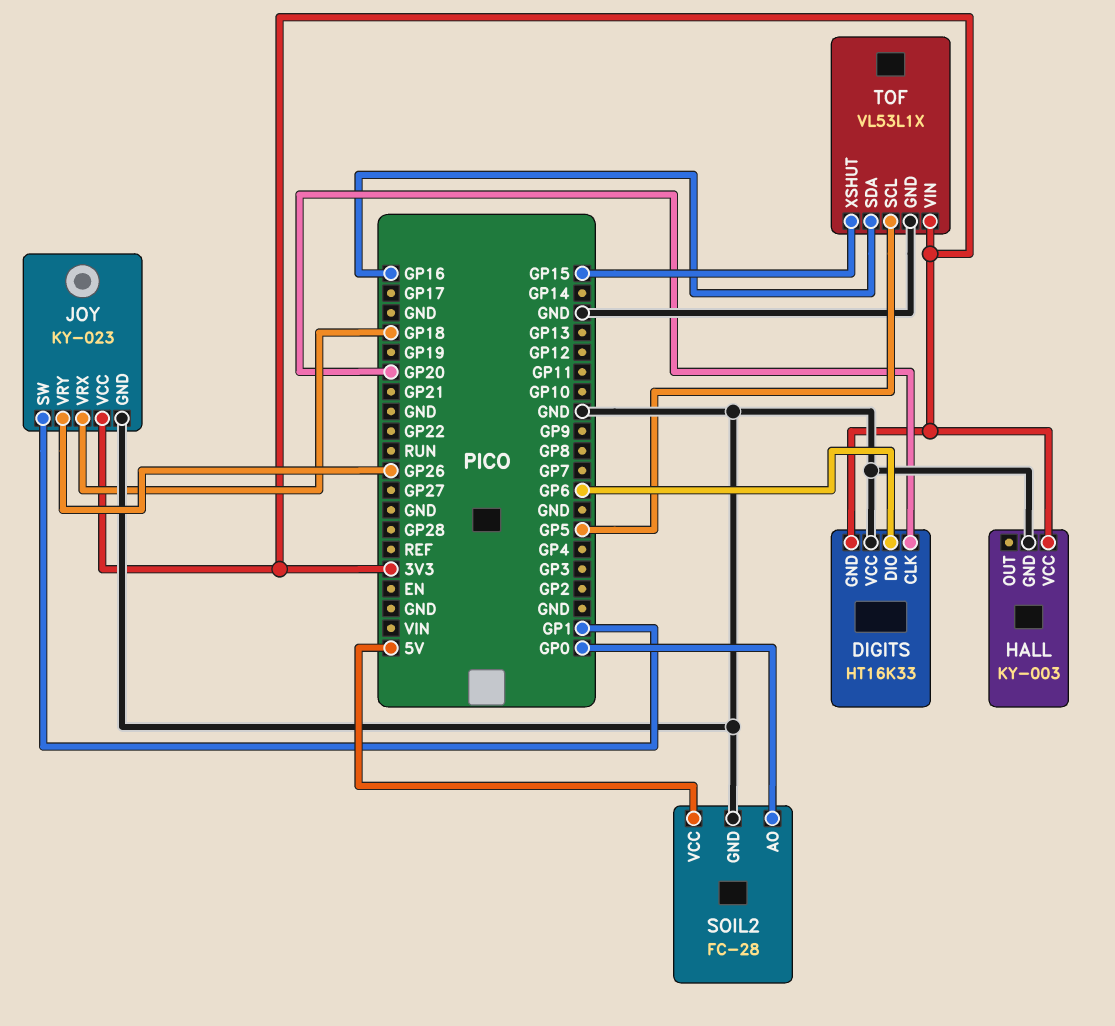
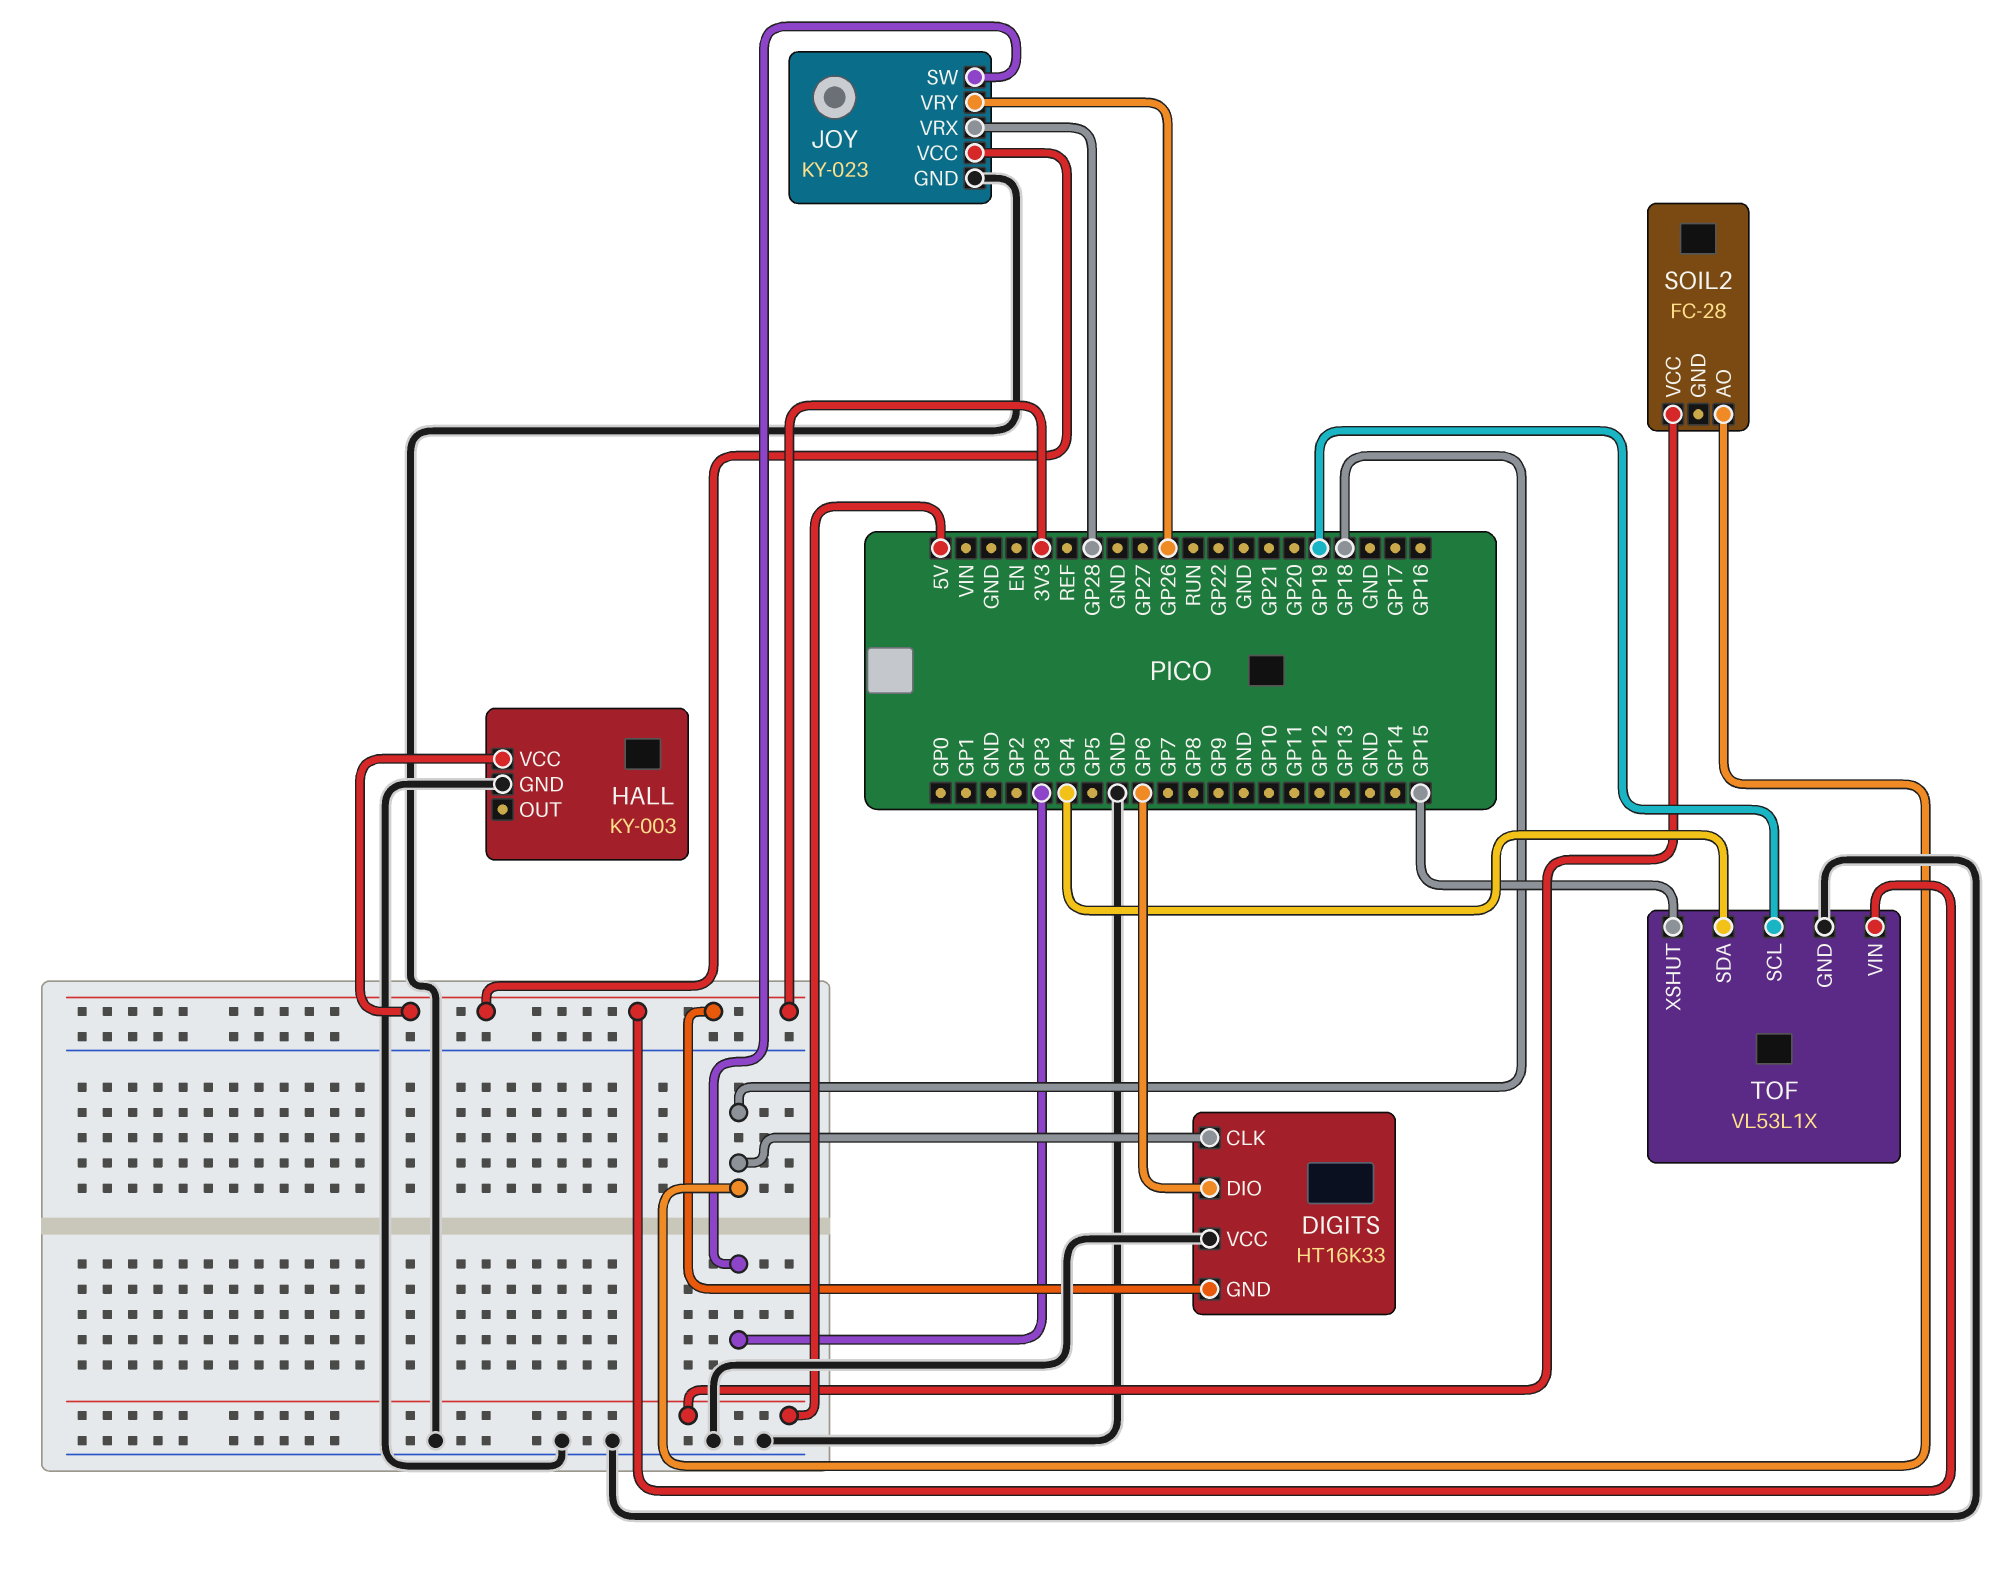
DIGITS pin CLK: GP20 -> GP18
JOY pin SW: GP1 -> GP3
JOY pin VRX: GP18 -> GP28
SOIL2 pin AO: GP0 -> GP18
SOIL2 pin GND: GND -> none
TOF pin SCL: GP5 -> GP19
TOF pin SDA: GP16 -> GP4

